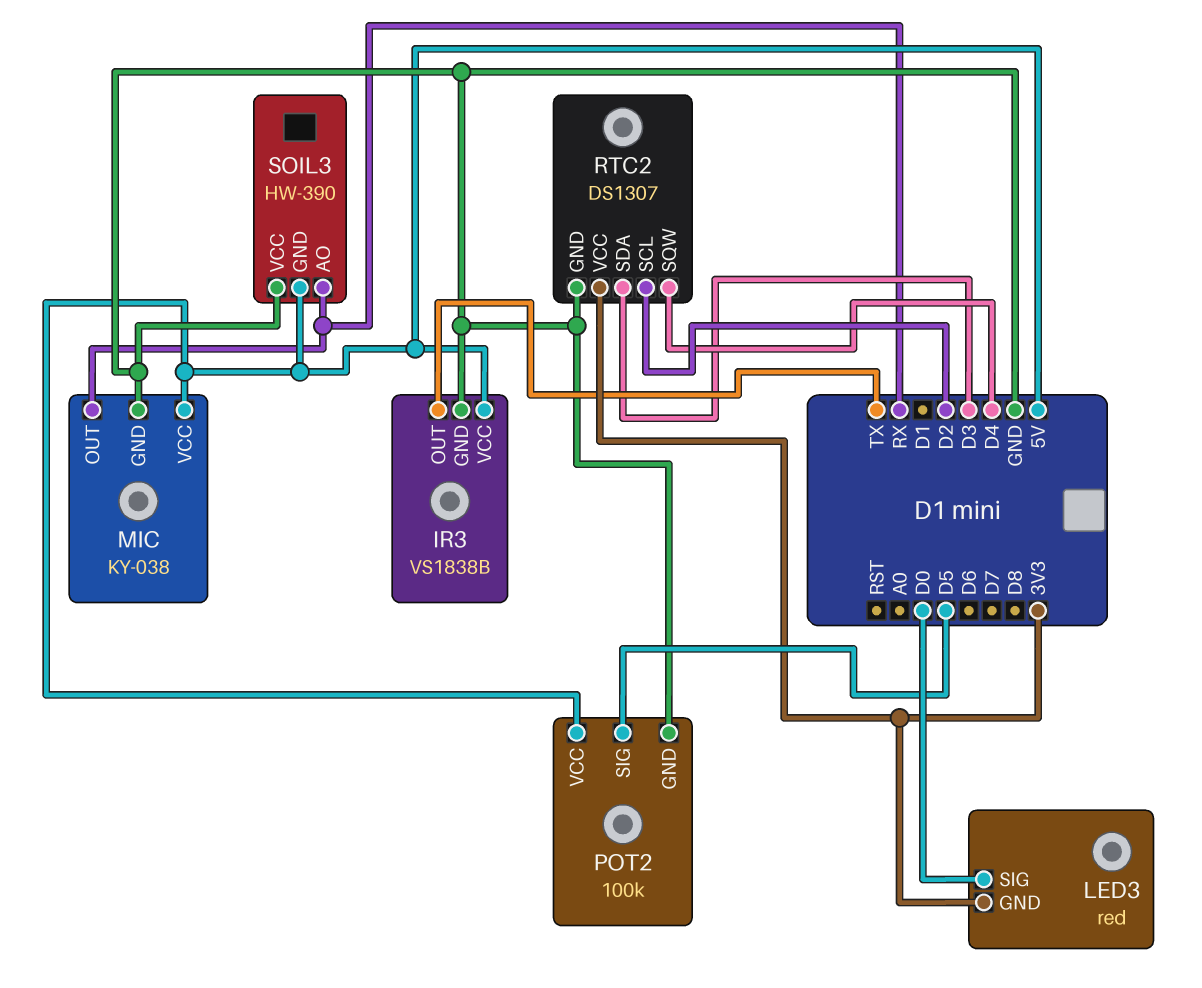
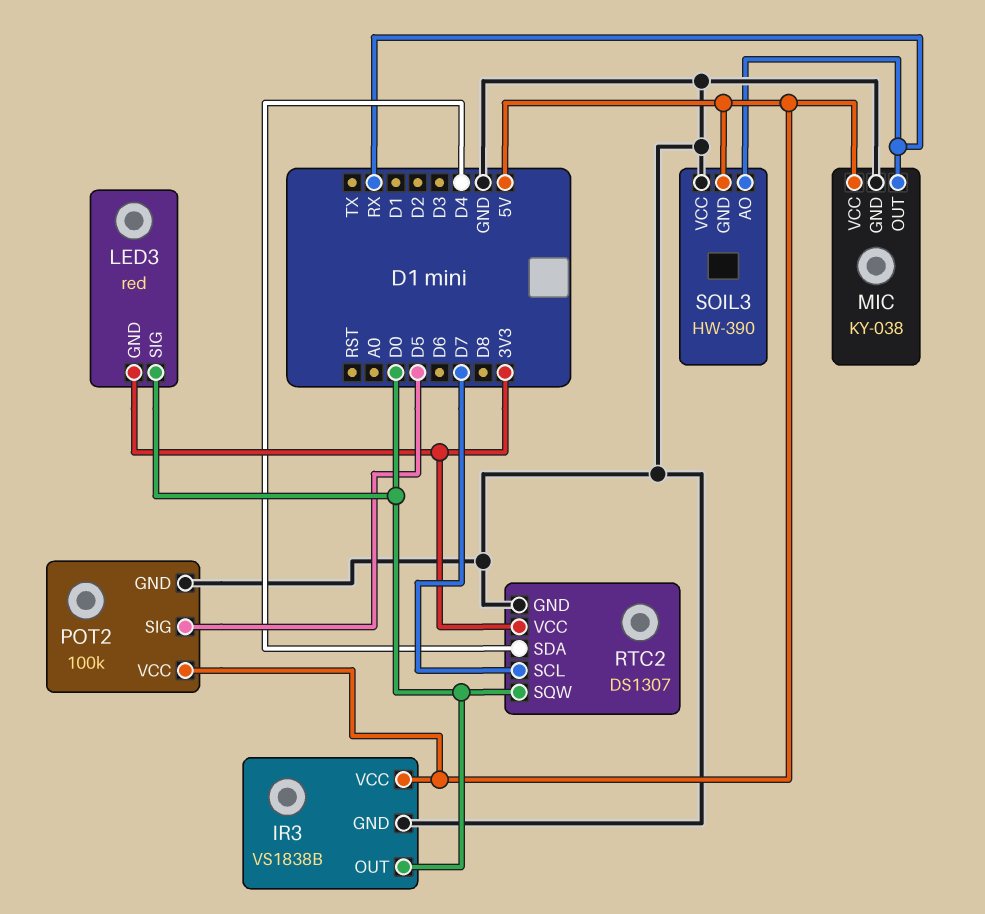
IR3 pin OUT: TX -> D0
RTC2 pin SCL: D2 -> D7
RTC2 pin SDA: D3 -> D4
RTC2 pin SQW: D4 -> D0

